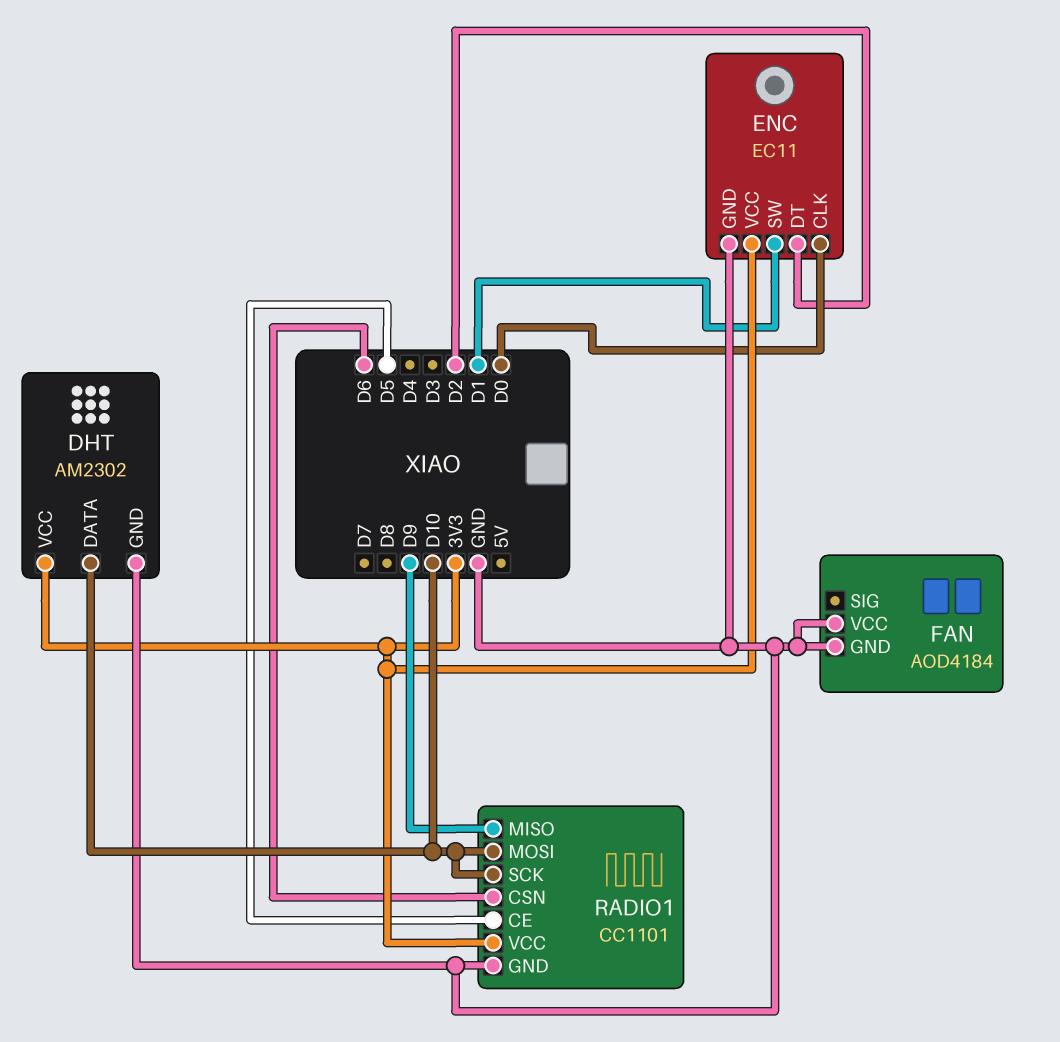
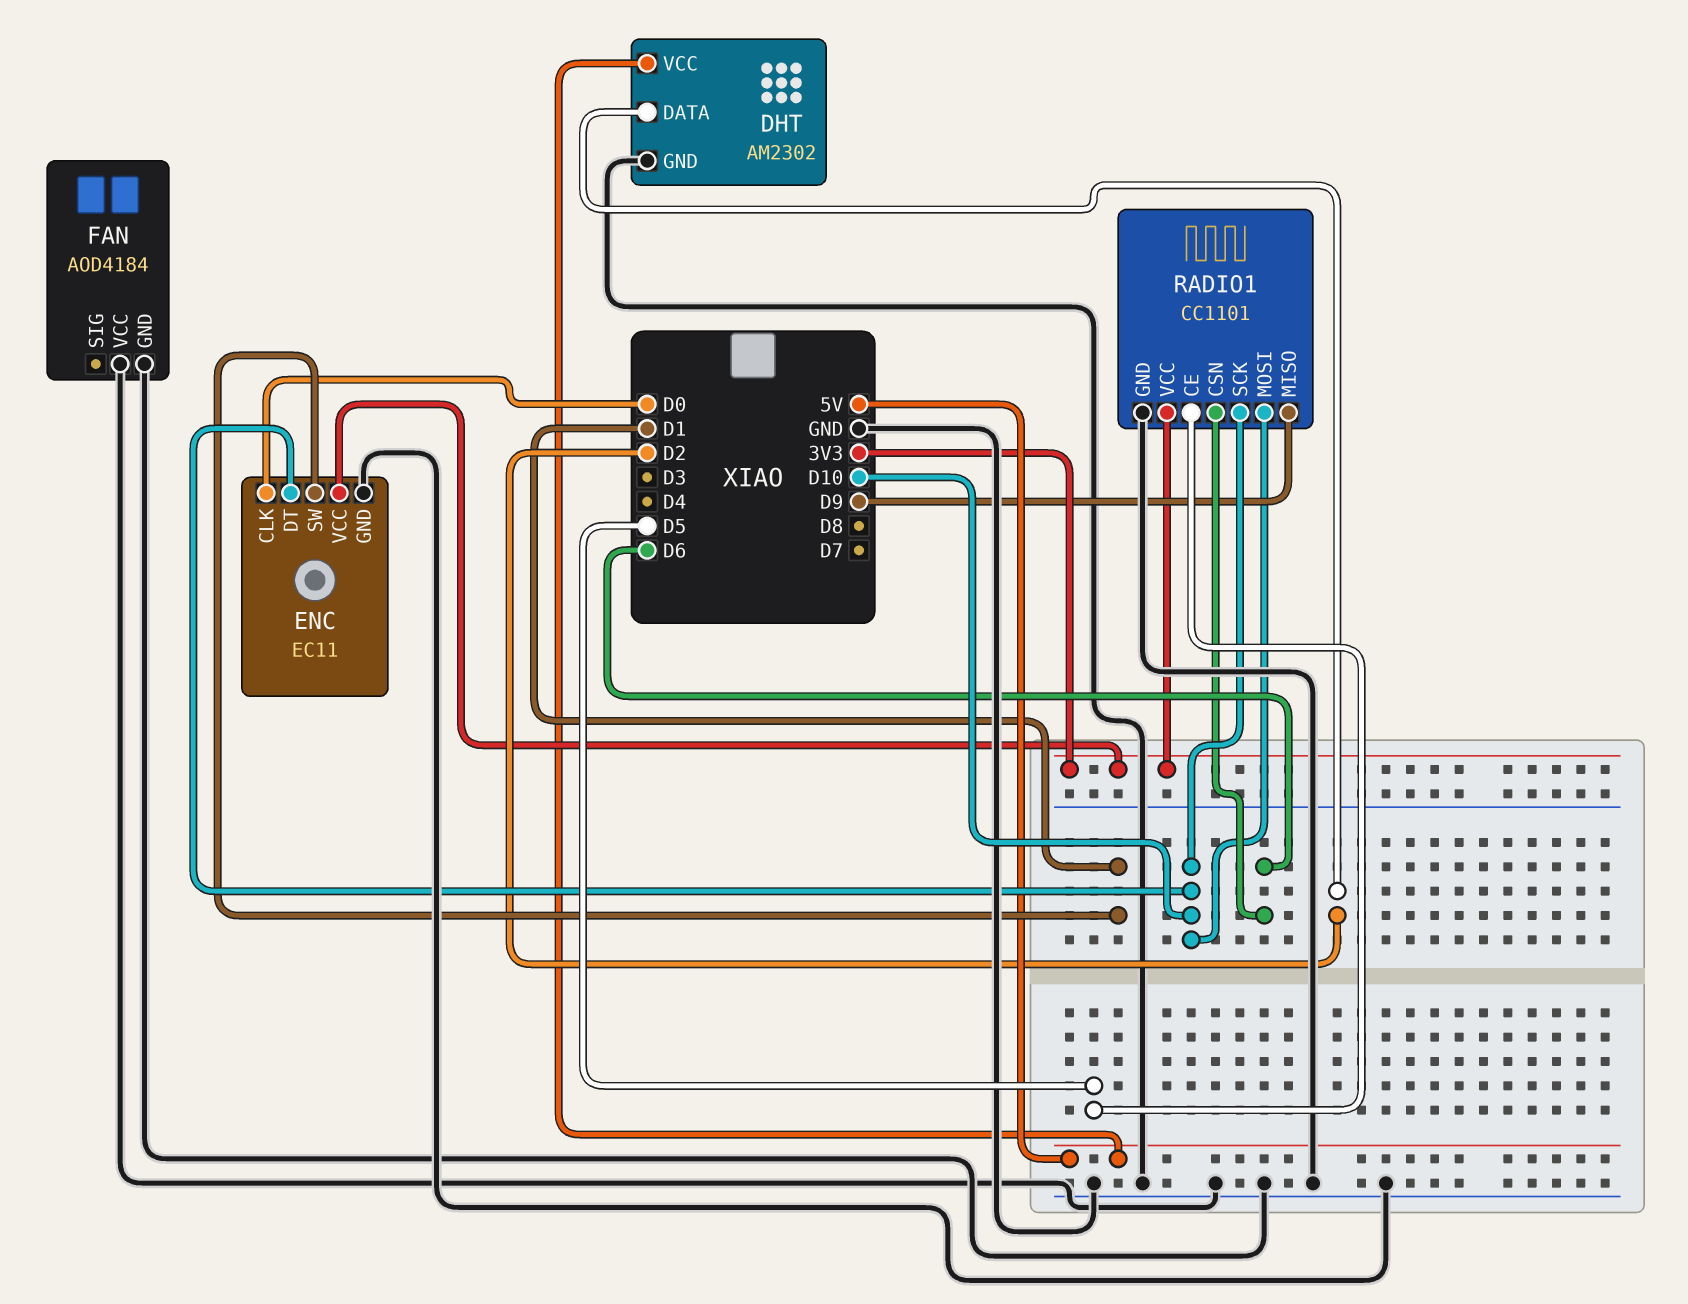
DHT pin DATA: D10 -> D2
DHT pin VCC: 3V3 -> 5V
ENC pin DT: D2 -> D10

